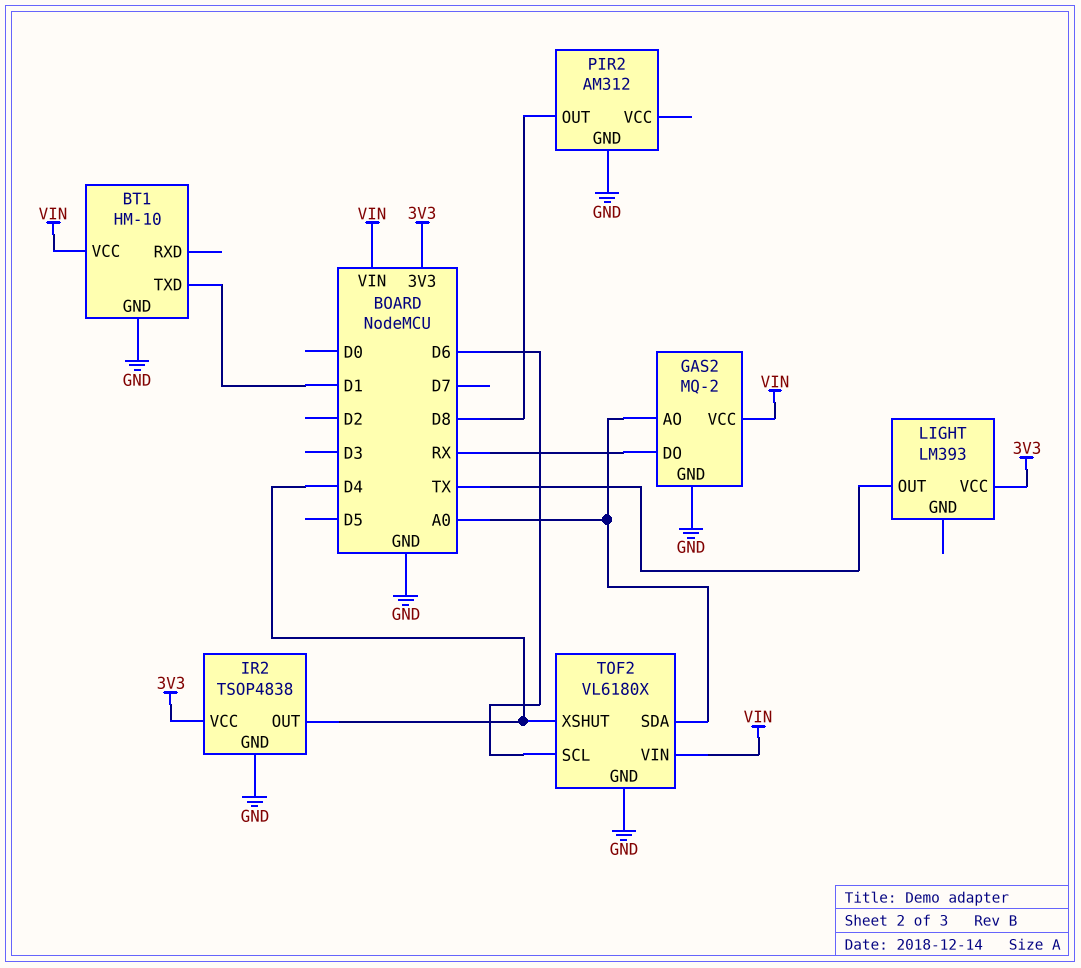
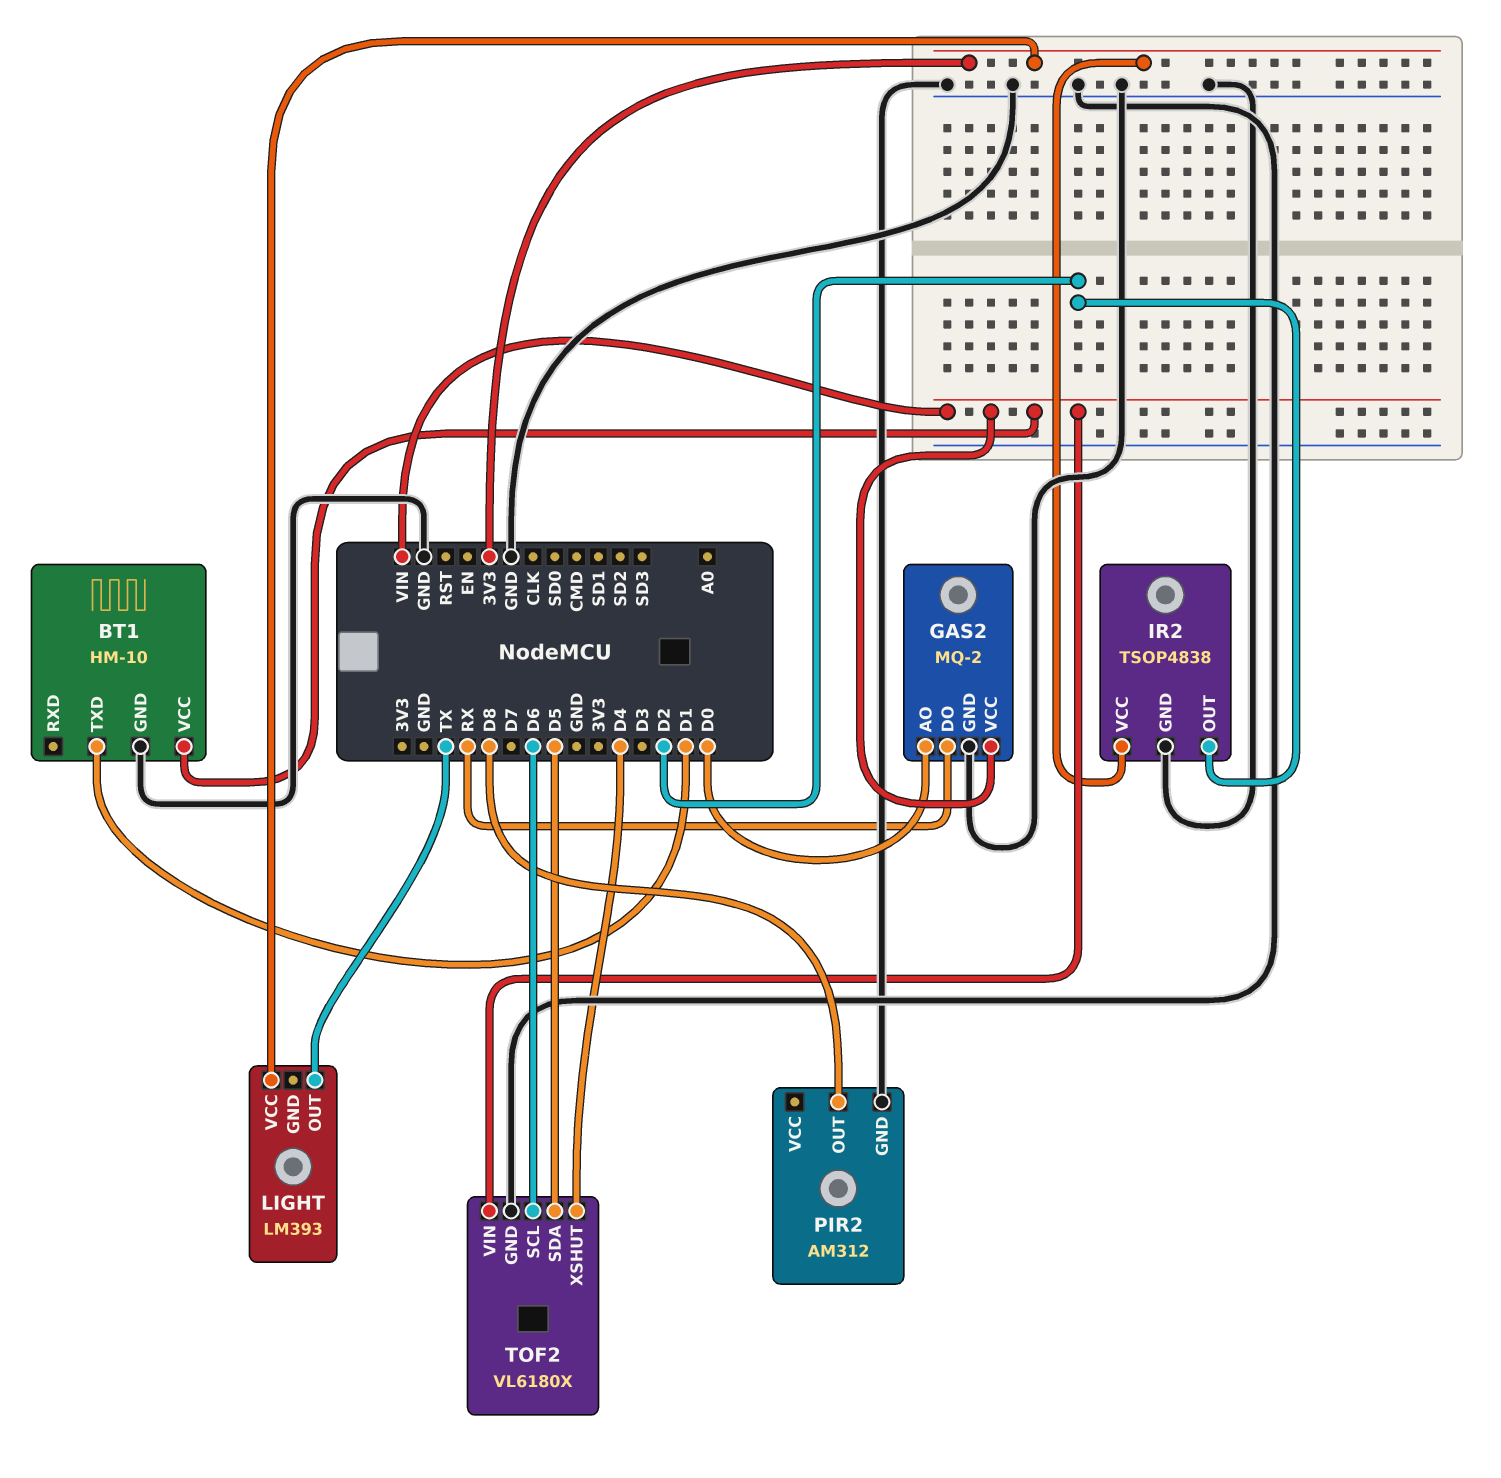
GAS2 pin AO: A0 -> D0
IR2 pin OUT: D4 -> D2
TOF2 pin SDA: A0 -> D5

